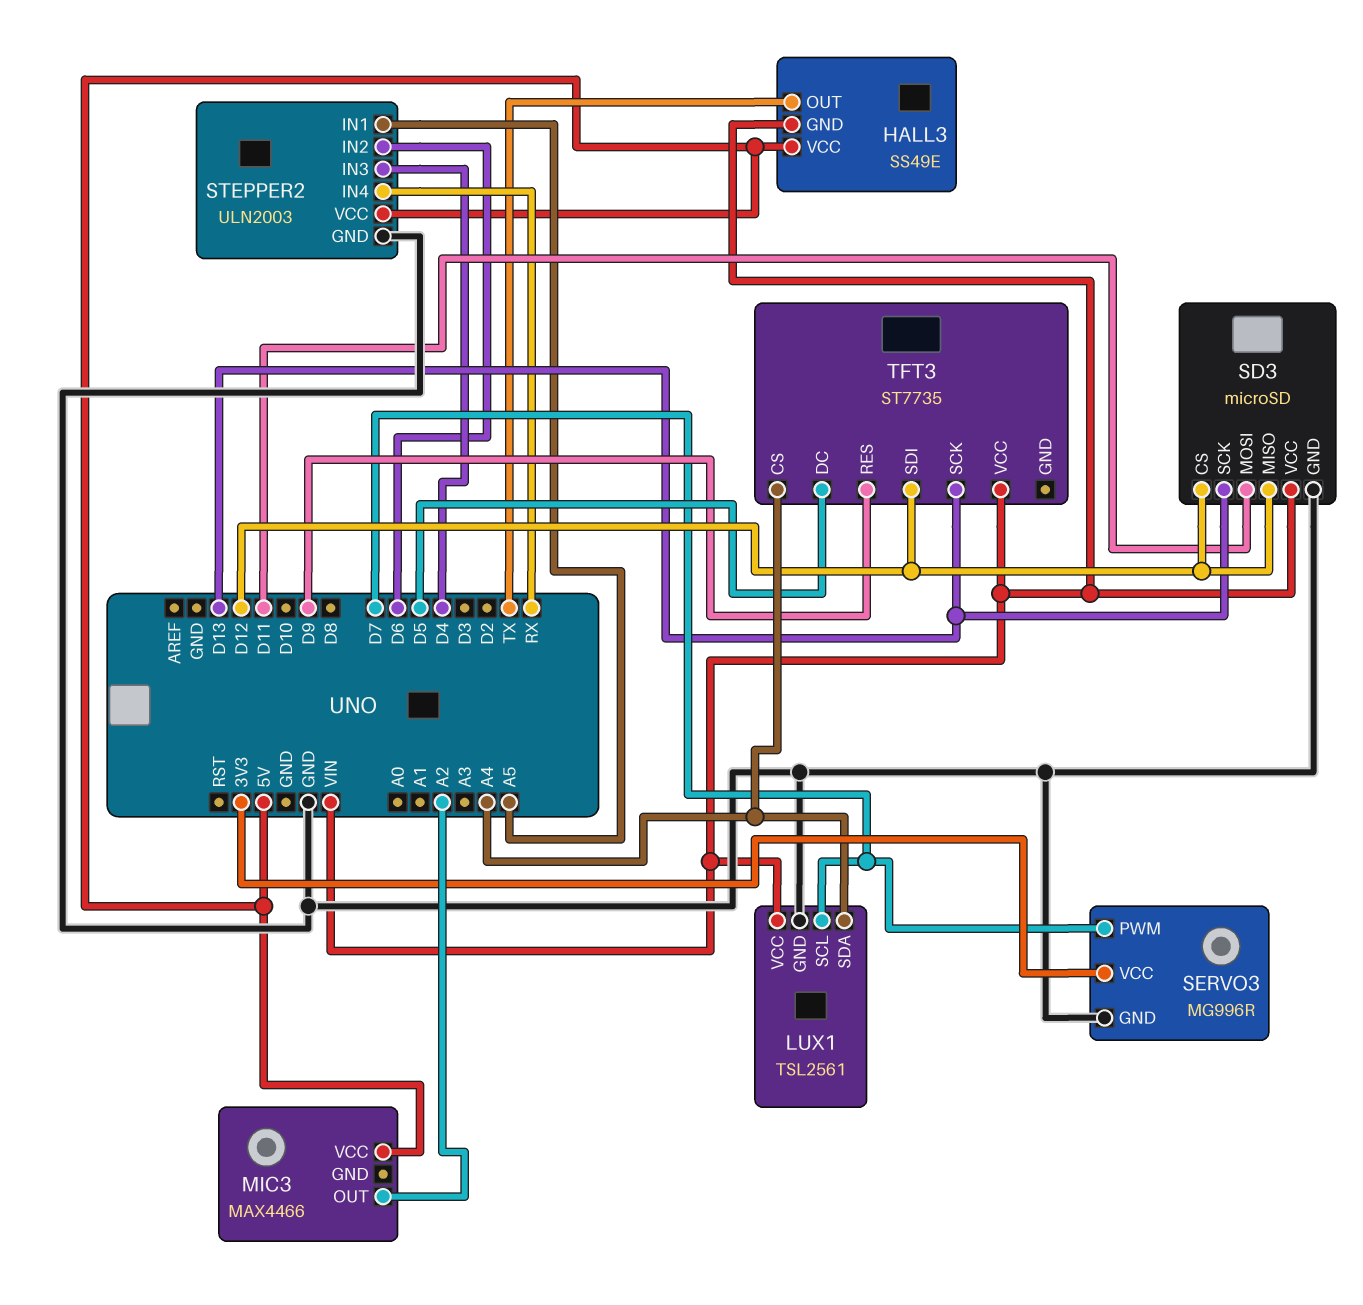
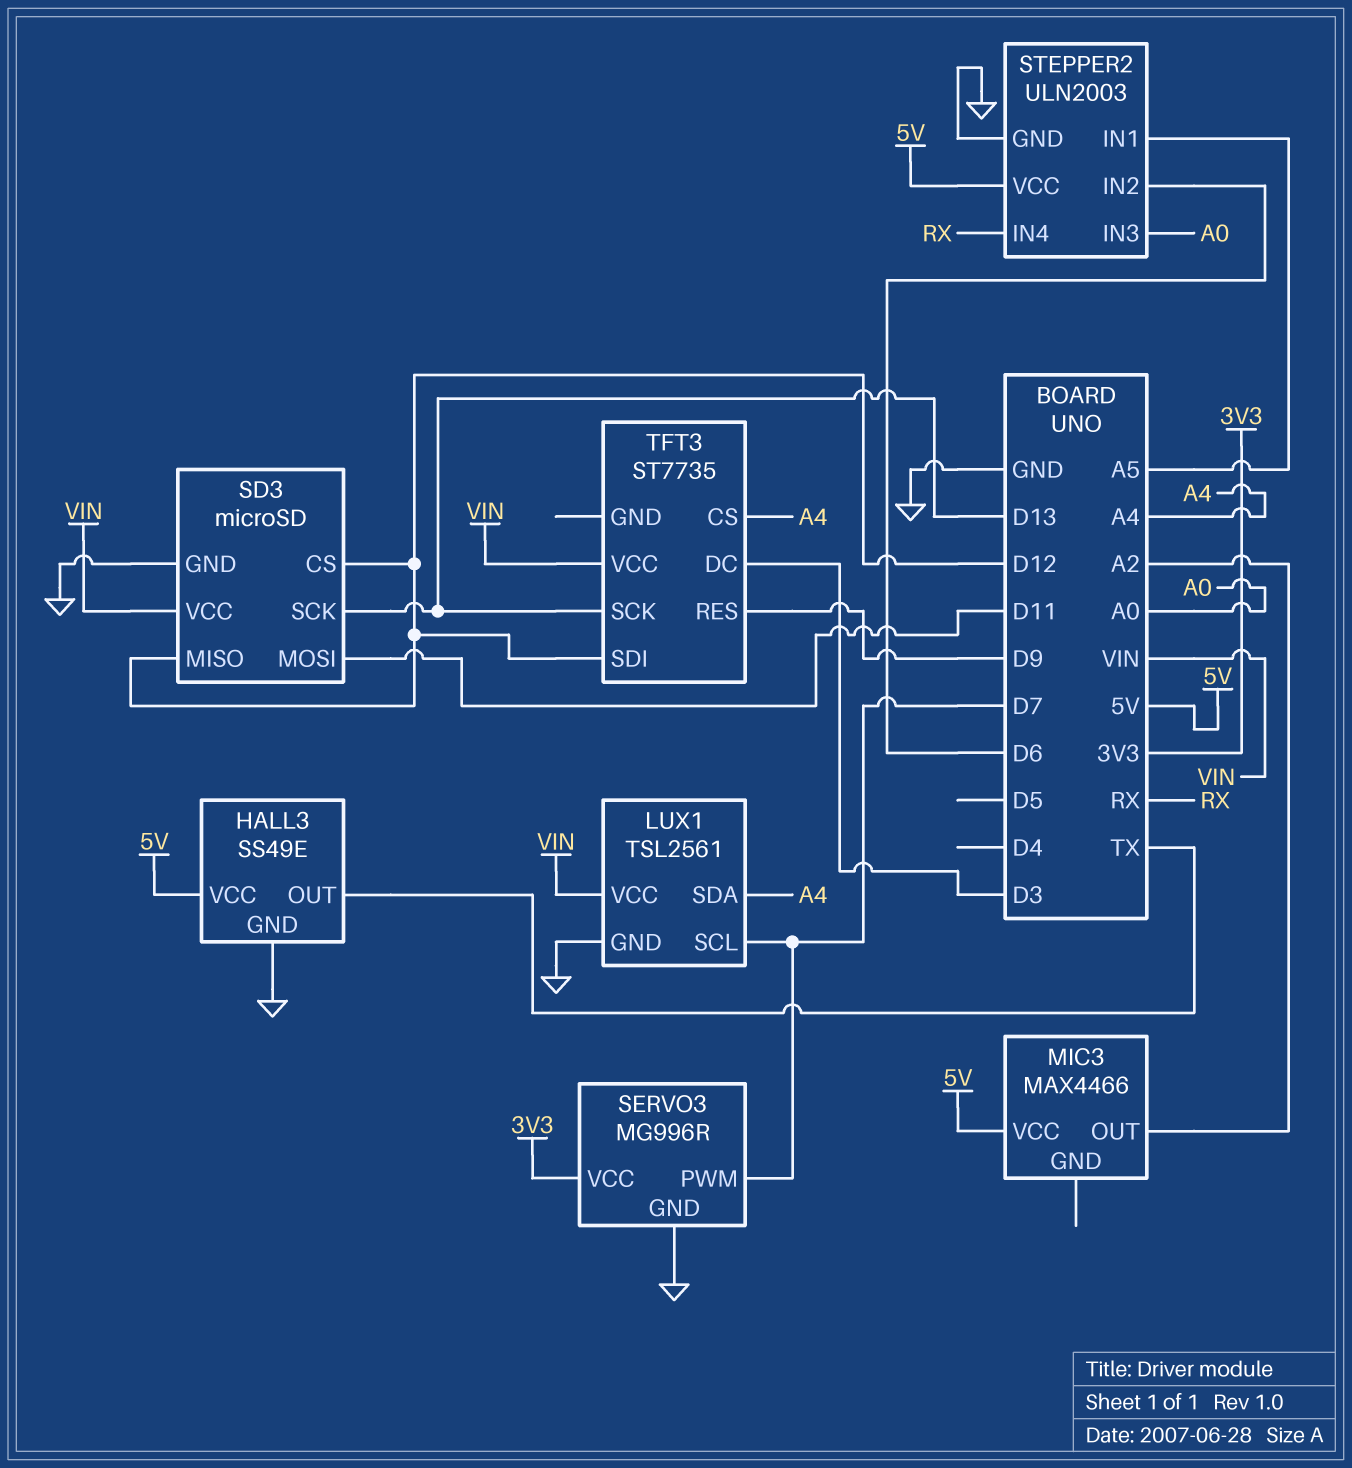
HALL3 pin GND: VIN -> GND
STEPPER2 pin IN3: D4 -> A0
TFT3 pin DC: D5 -> D3

